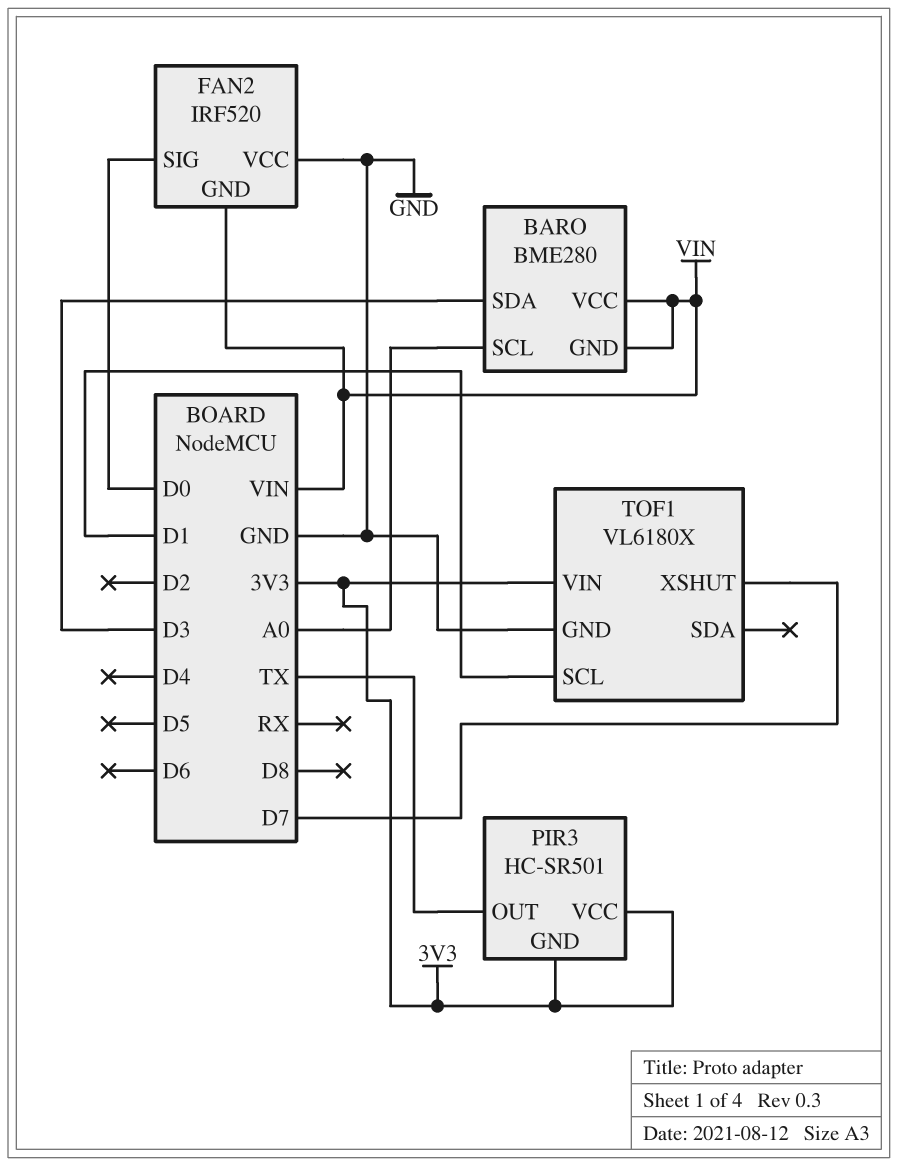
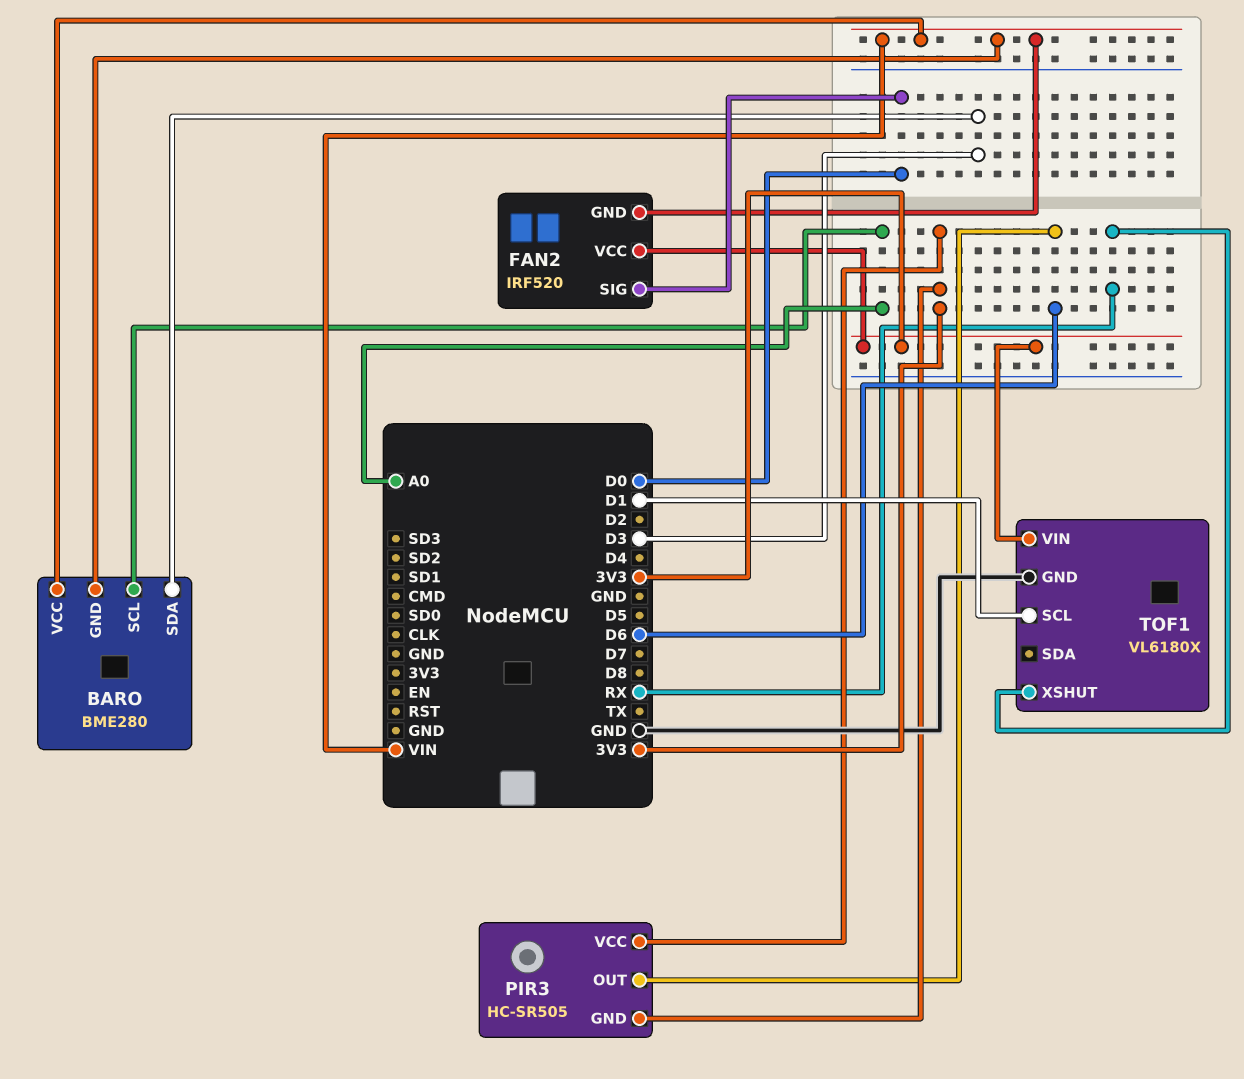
FAN2 pin VCC: GND -> 3V3
PIR3: HC-SR501 -> HC-SR505
PIR3 pin OUT: TX -> D6
TOF1 pin XSHUT: D7 -> RX

